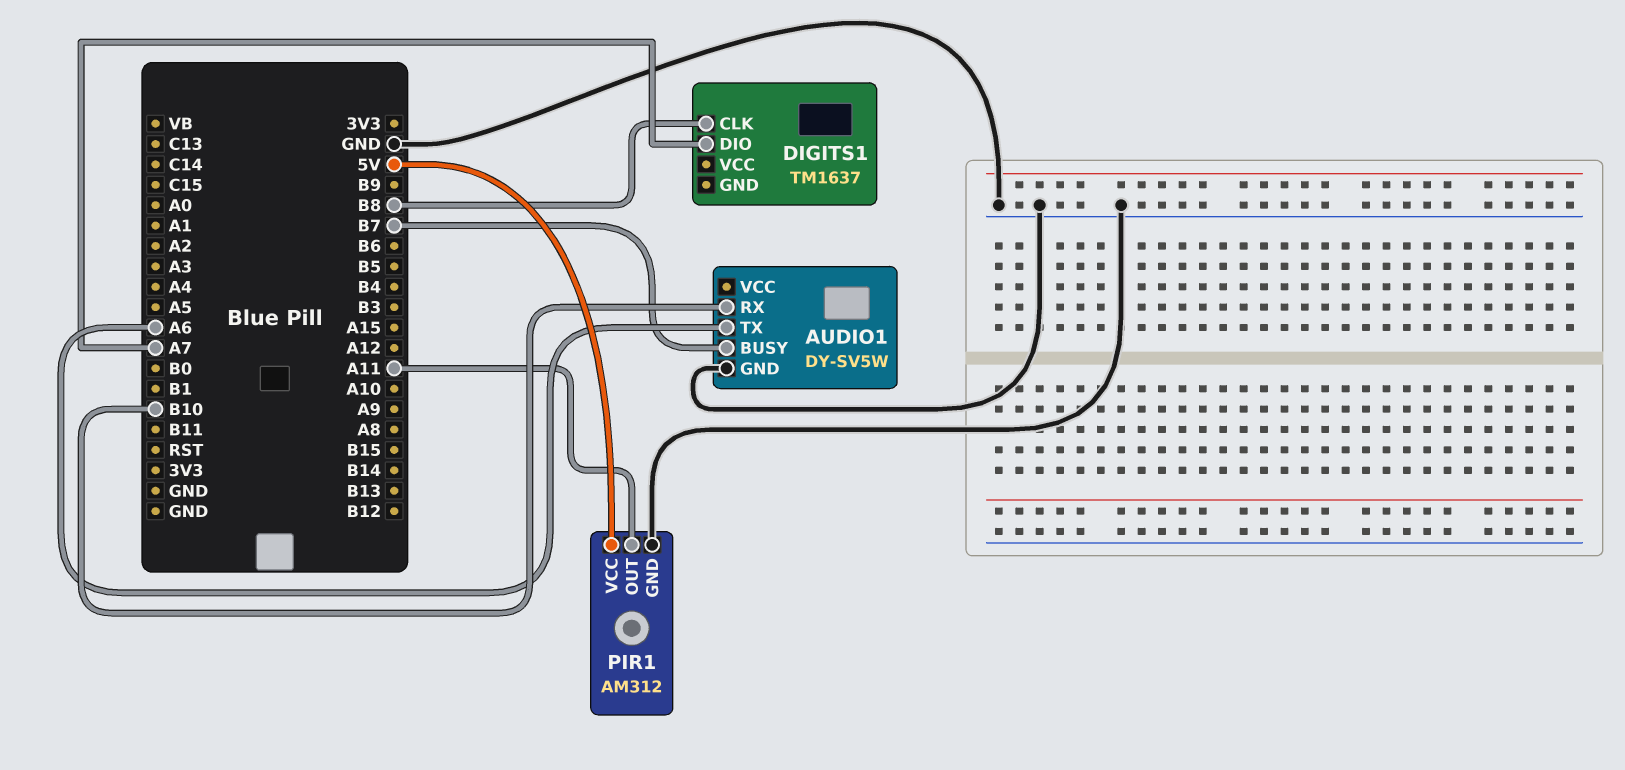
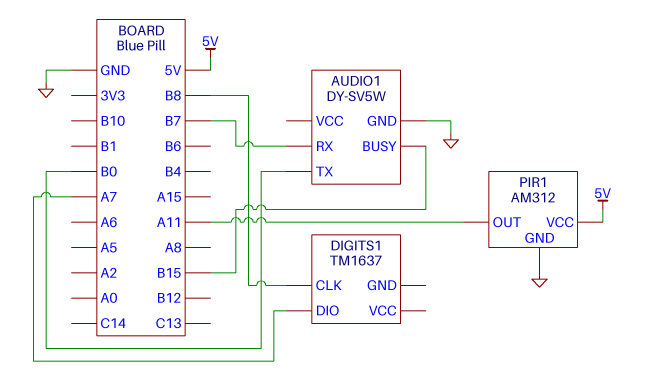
AUDIO1 pin BUSY: B7 -> B15
AUDIO1 pin RX: B10 -> B7
AUDIO1 pin TX: A6 -> B0

